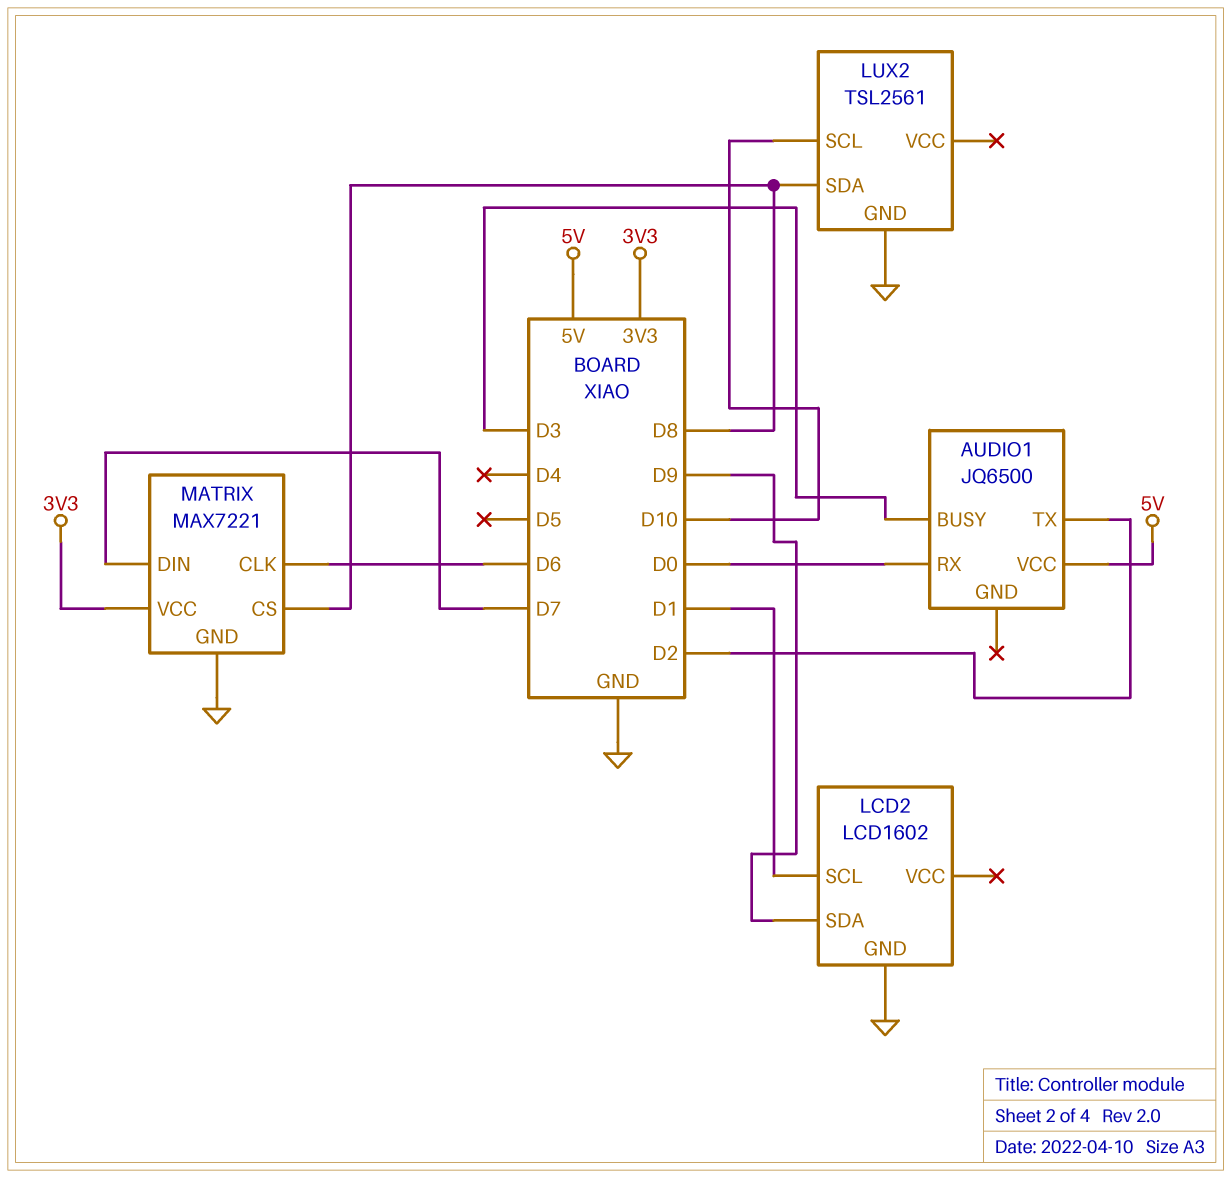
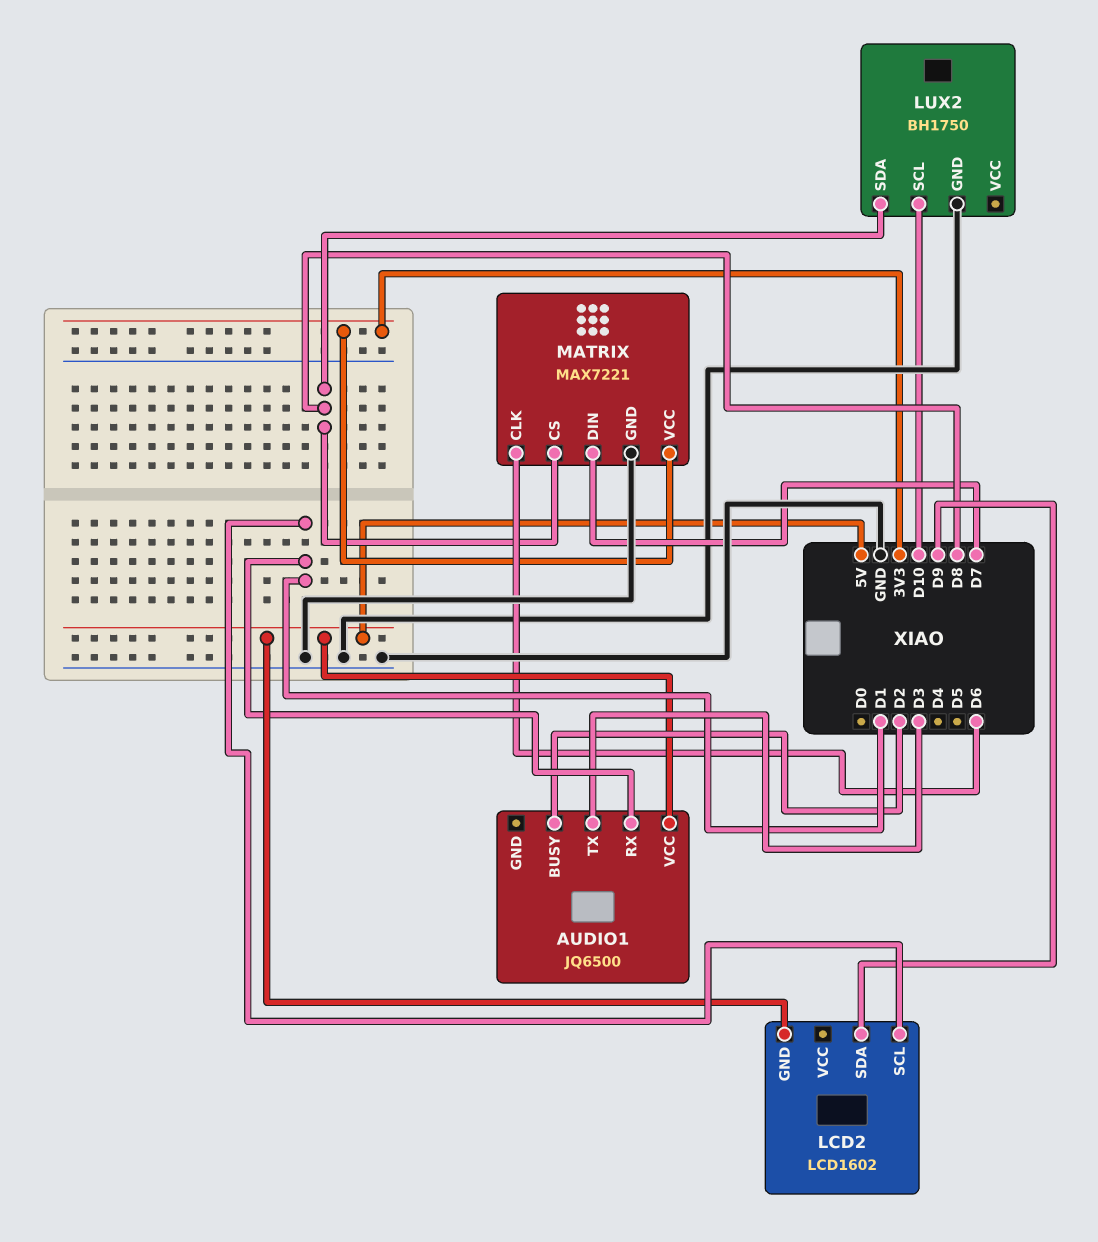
AUDIO1 pin BUSY: D3 -> D2
AUDIO1 pin RX: D0 -> D1
AUDIO1 pin TX: D2 -> D3
LCD2 pin GND: GND -> 5V
LUX2: TSL2561 -> BH1750

